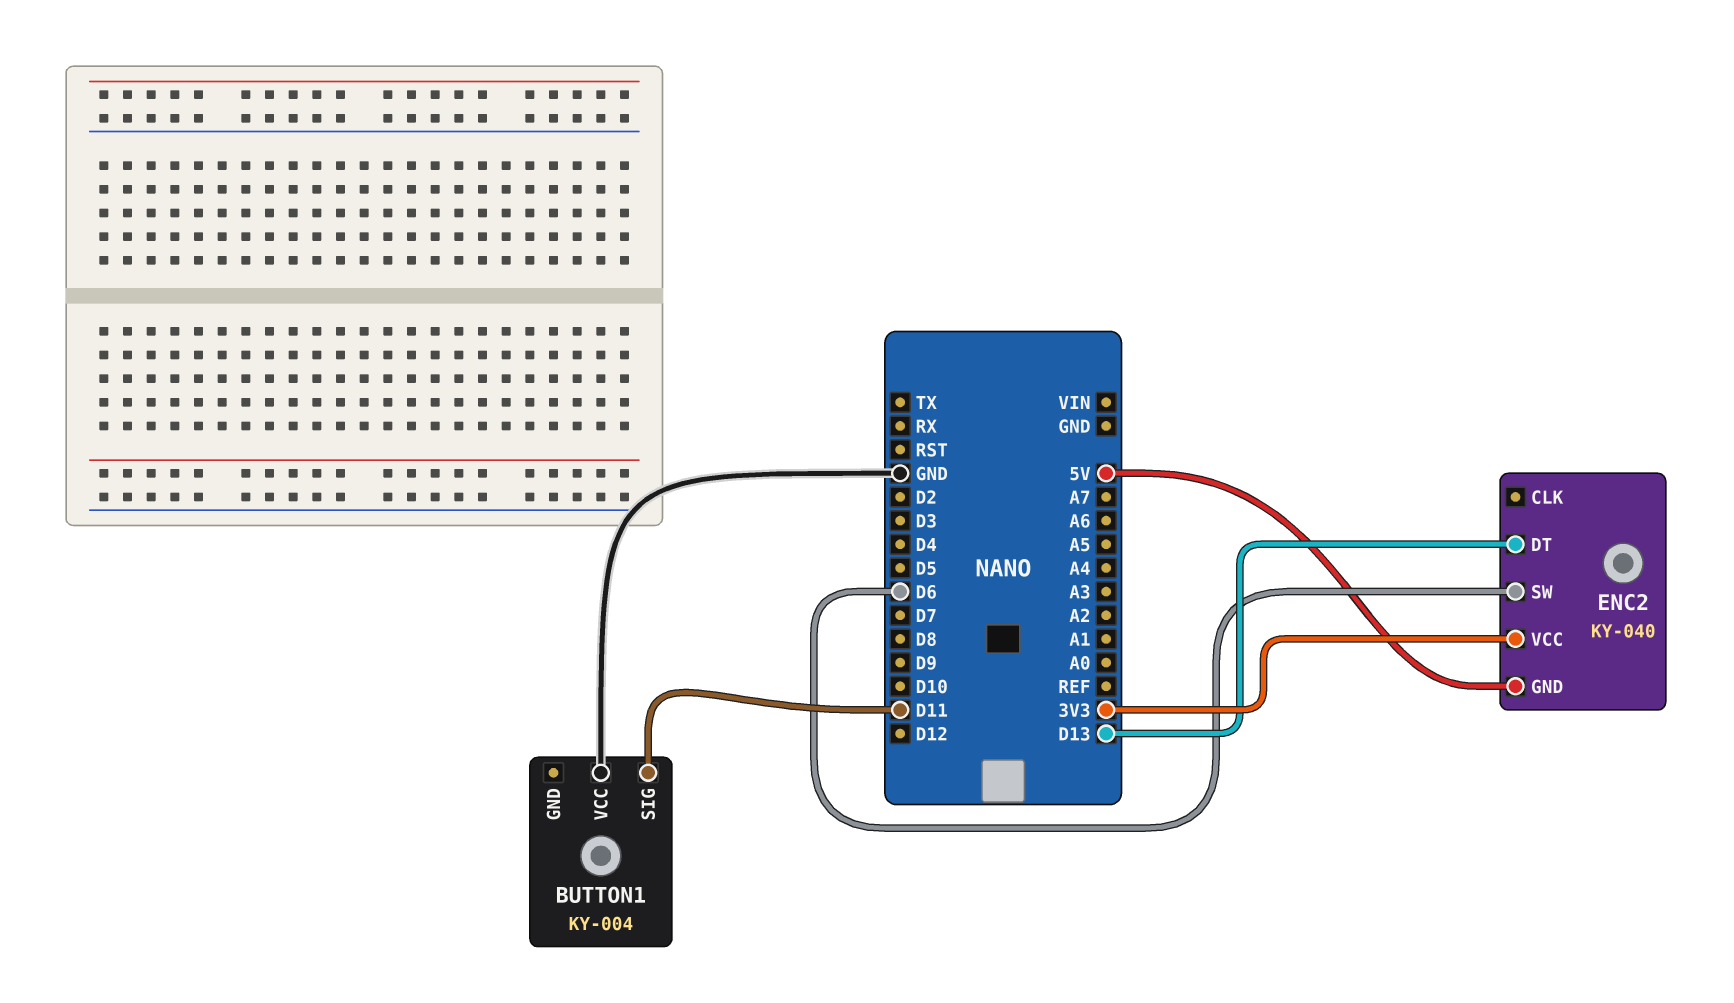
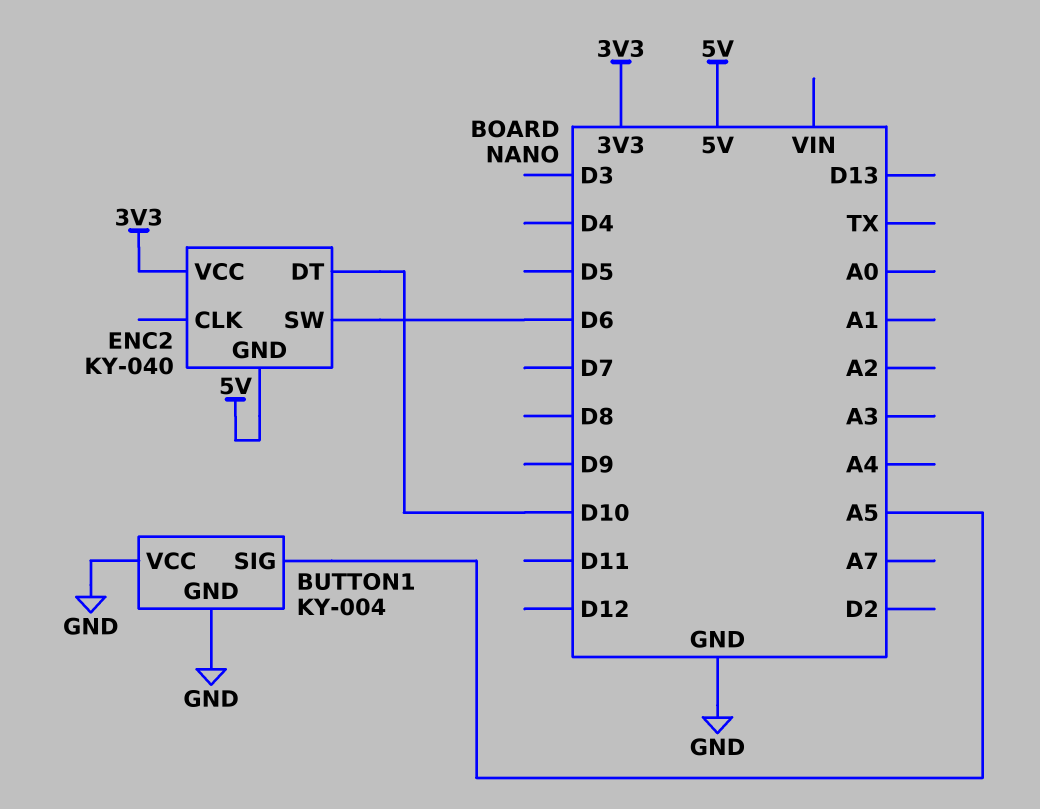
BUTTON1 pin GND: none -> GND
BUTTON1 pin SIG: D11 -> A5
ENC2 pin DT: D13 -> D10

